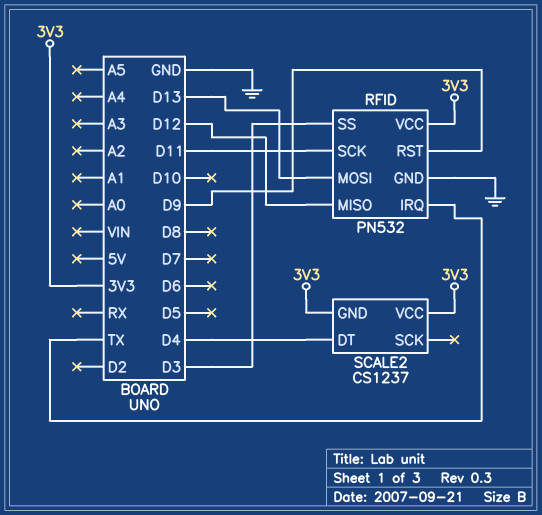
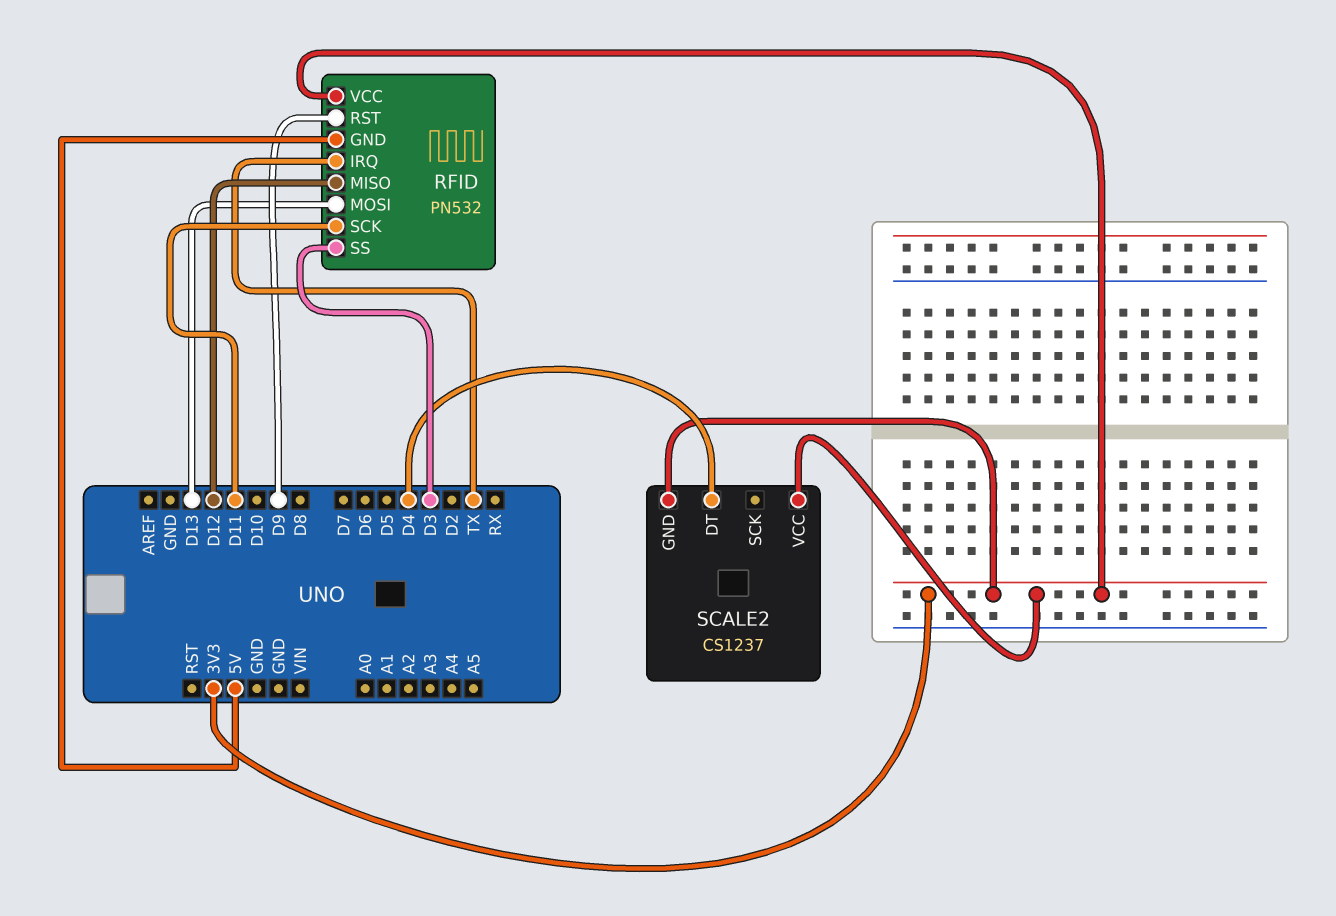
RFID pin GND: GND -> 5V

